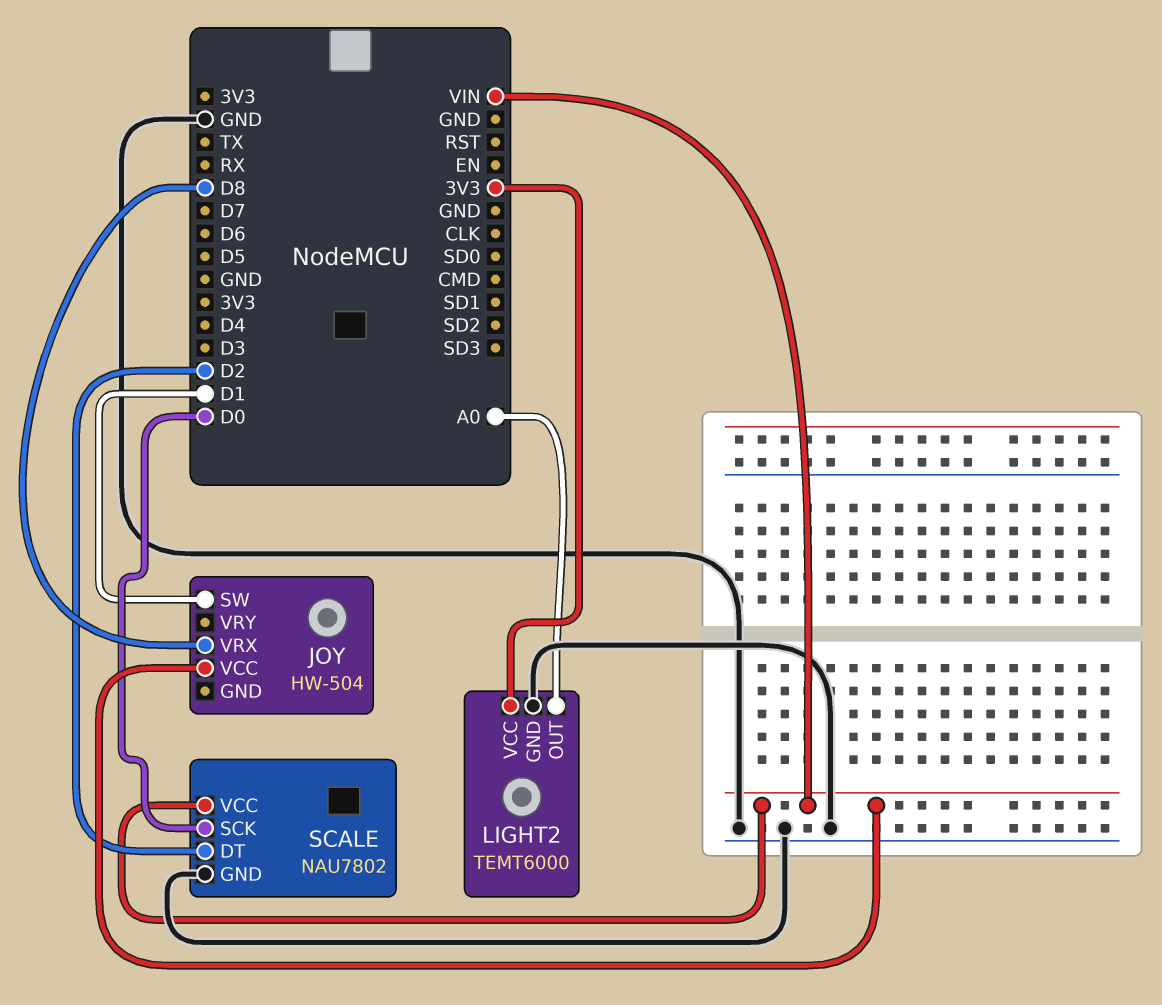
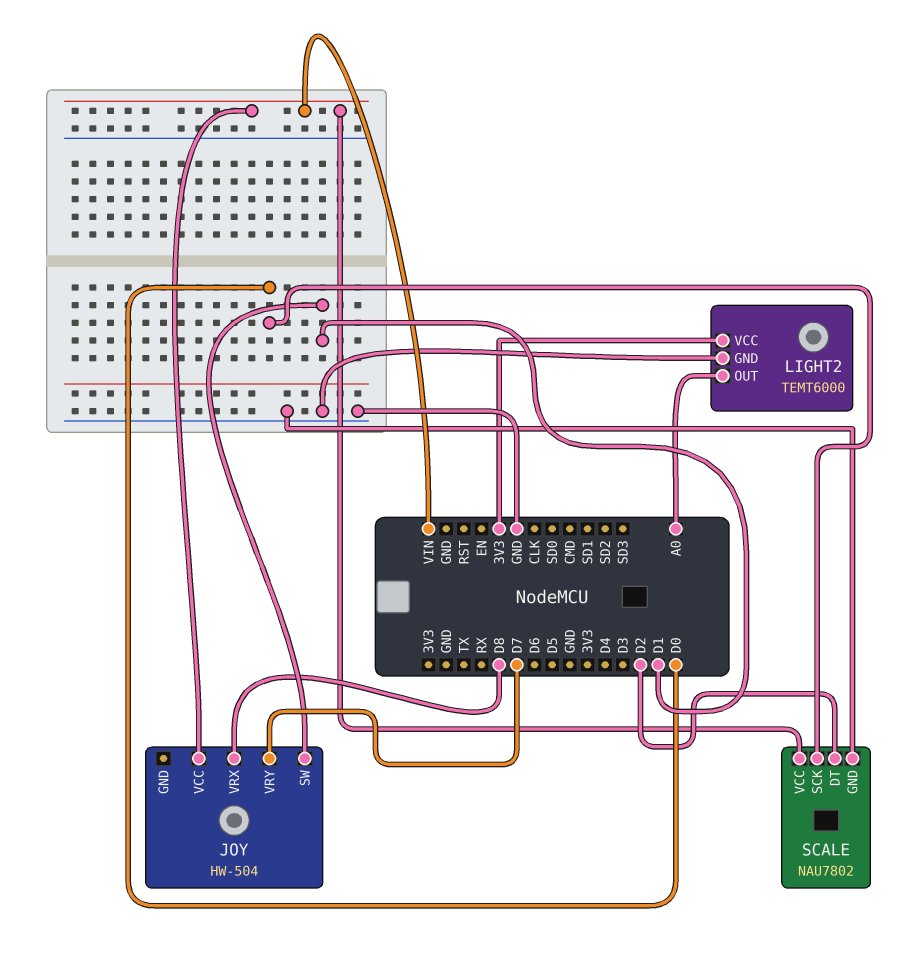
JOY pin VRY: none -> D7

